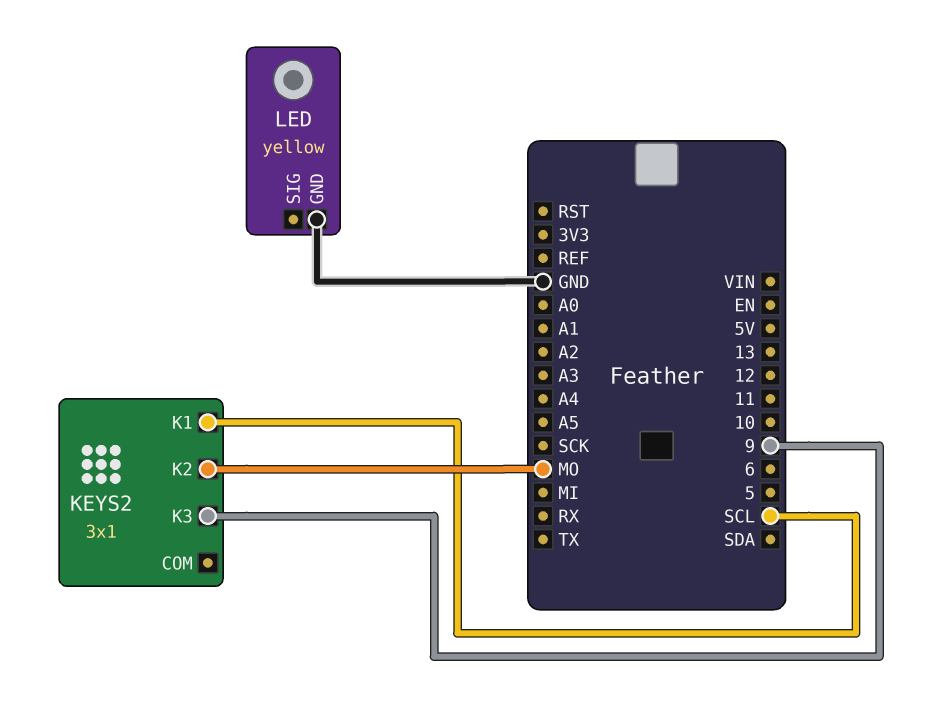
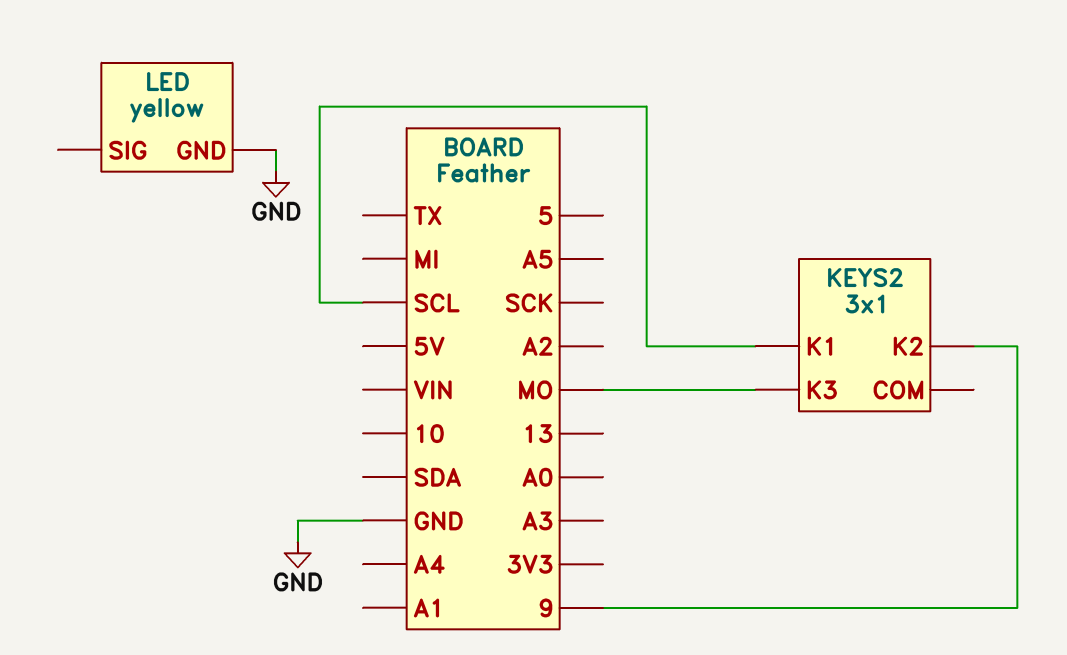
KEYS2 pin K2: MO -> 9
KEYS2 pin K3: 9 -> MO

